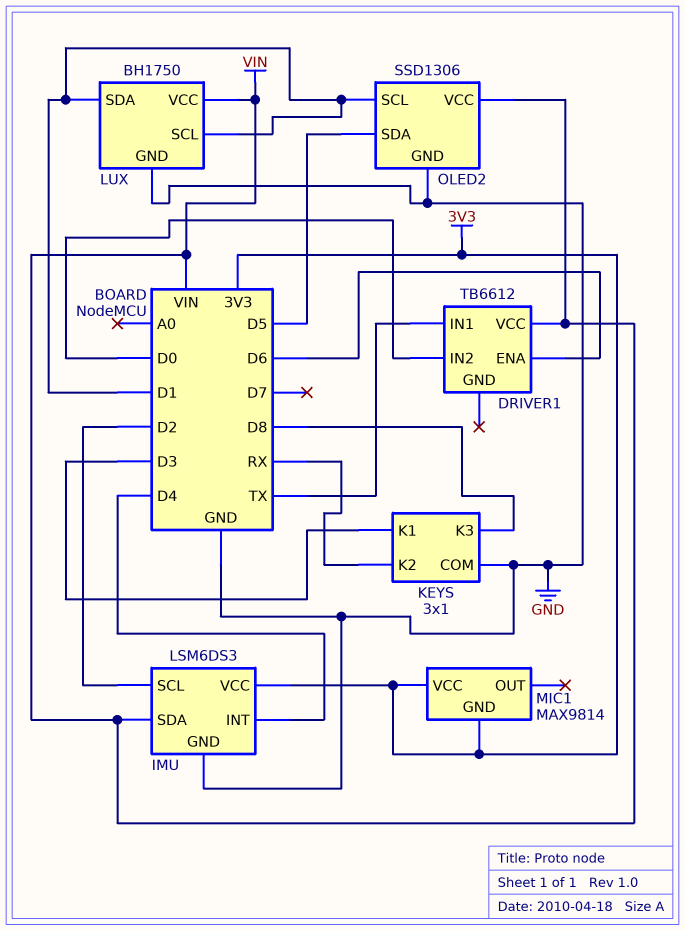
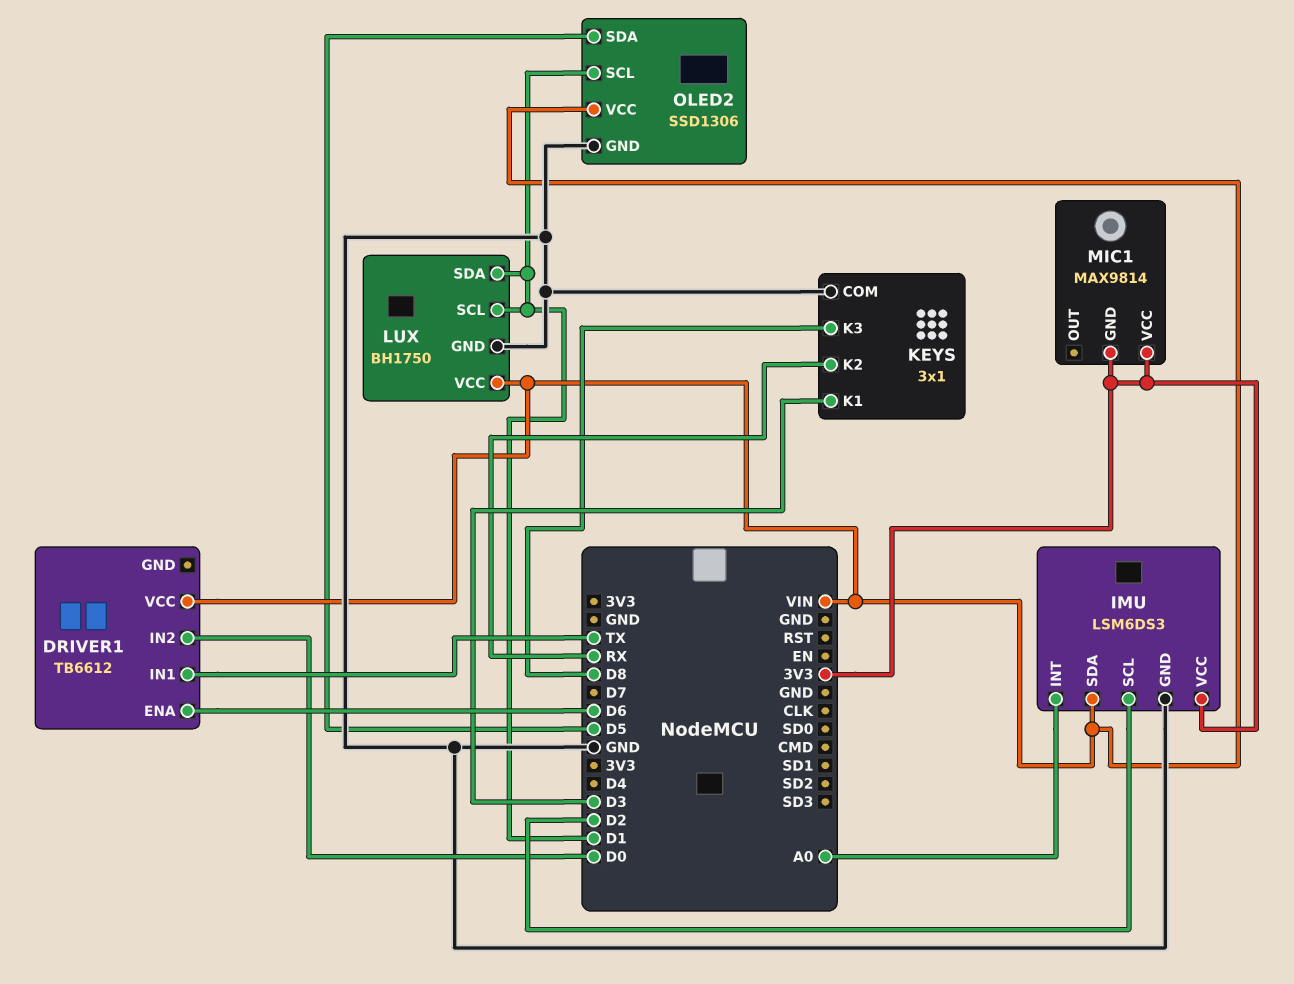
IMU pin INT: D4 -> A0

